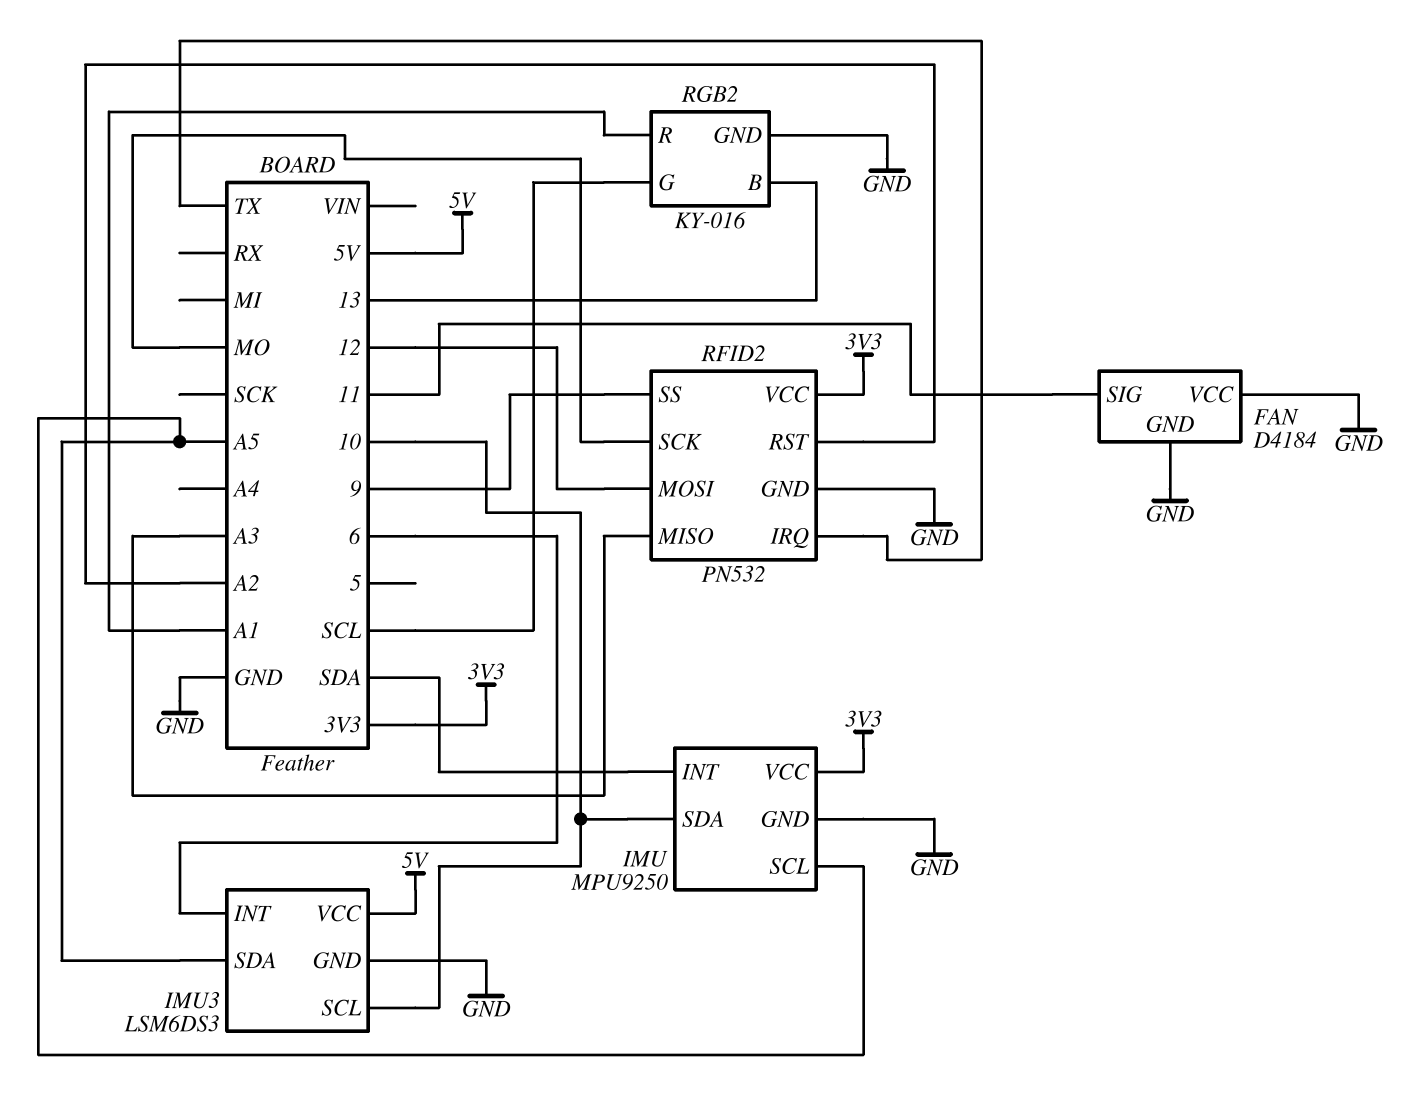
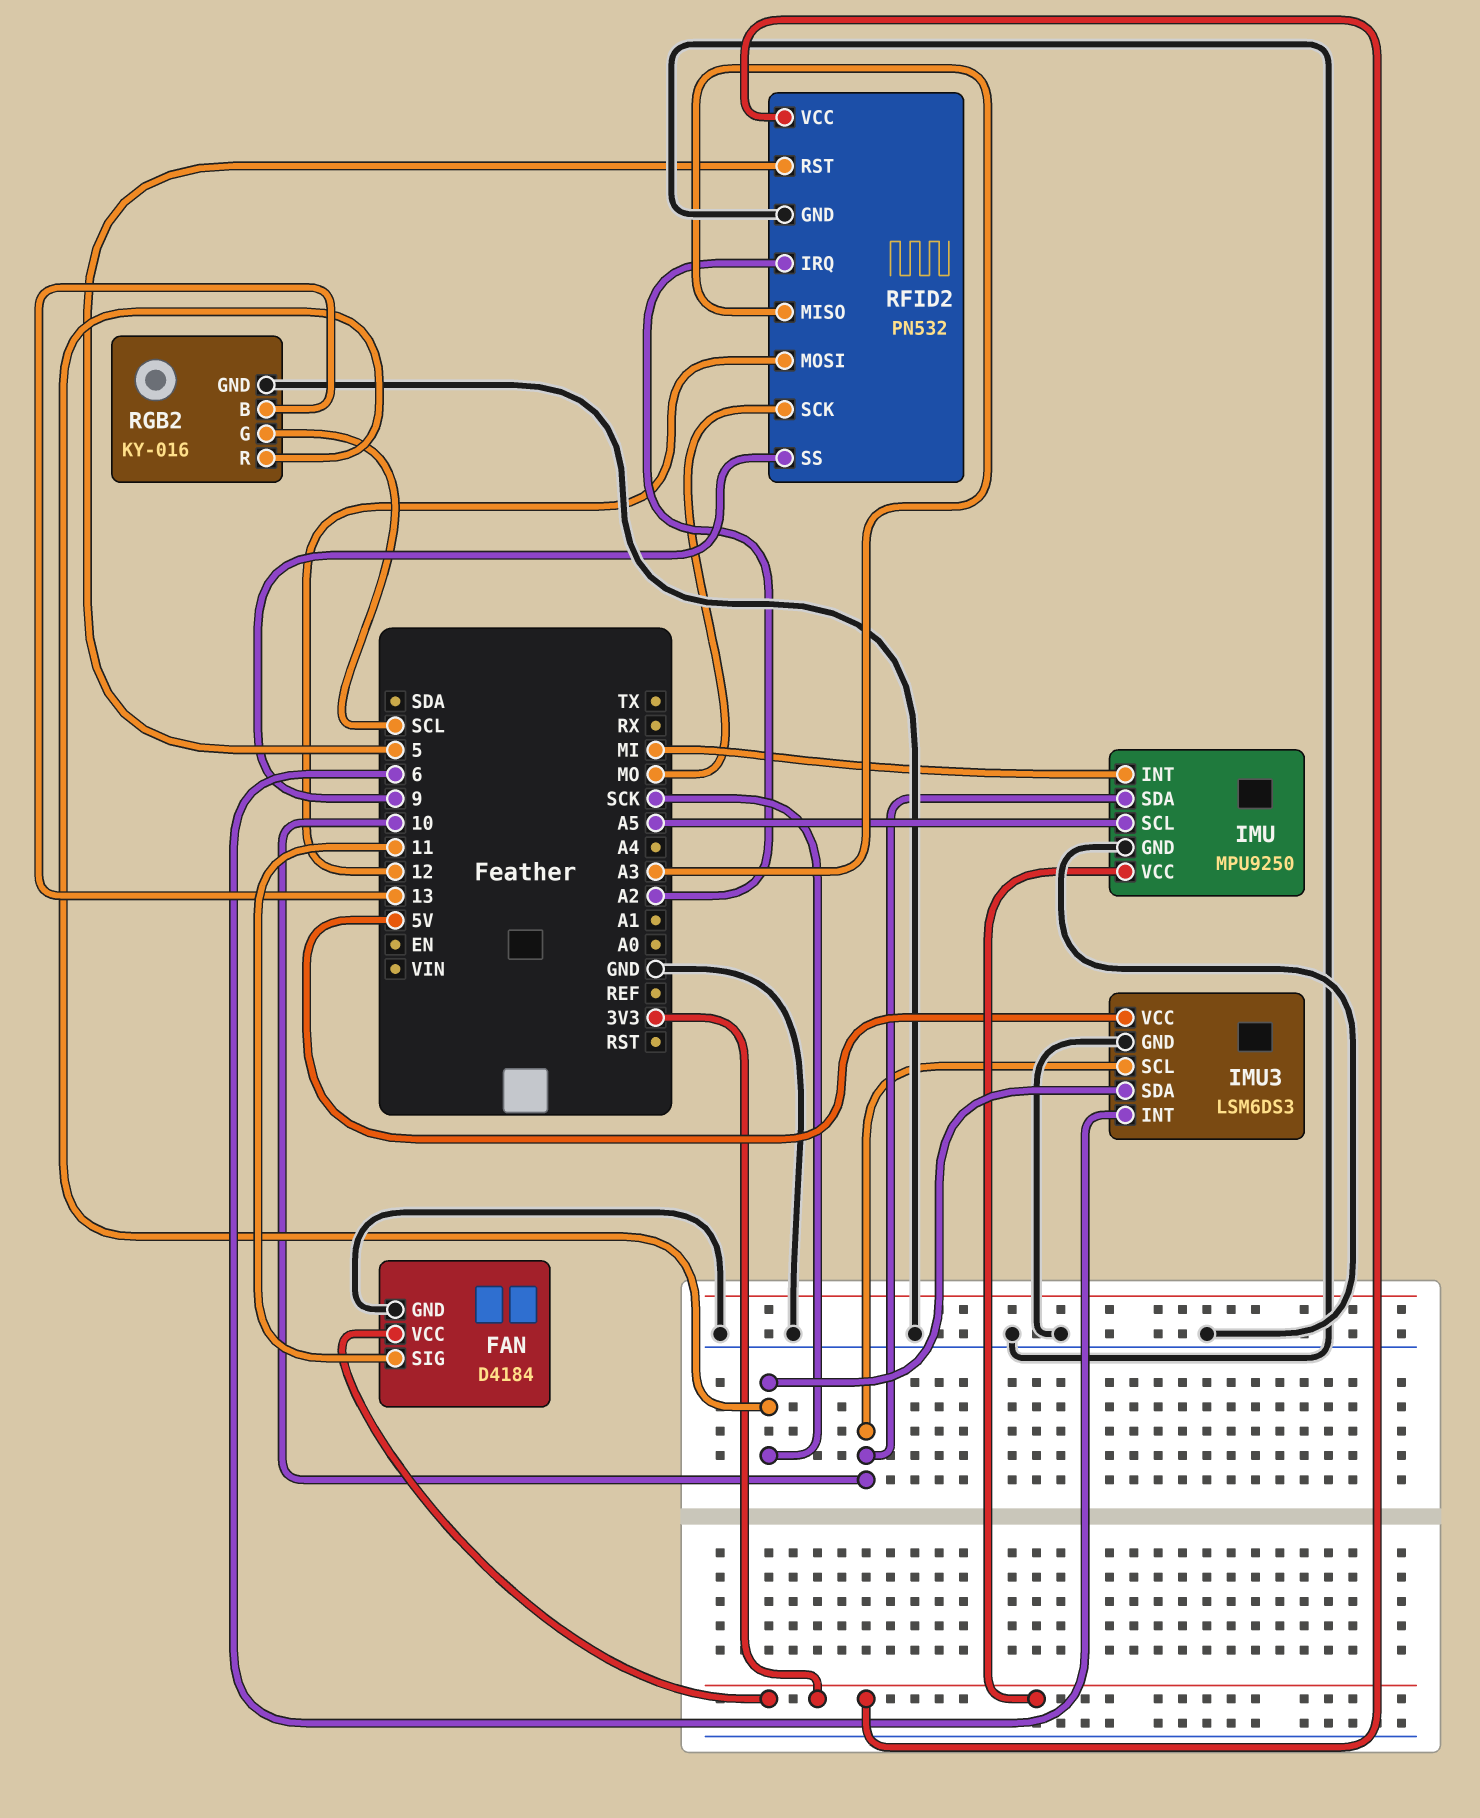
FAN pin VCC: GND -> 3V3
IMU pin INT: SDA -> MI
IMU3 pin SDA: A5 -> SCK
RFID2 pin IRQ: TX -> A2
RFID2 pin RST: A2 -> 5
RGB2 pin R: A1 -> SCK

